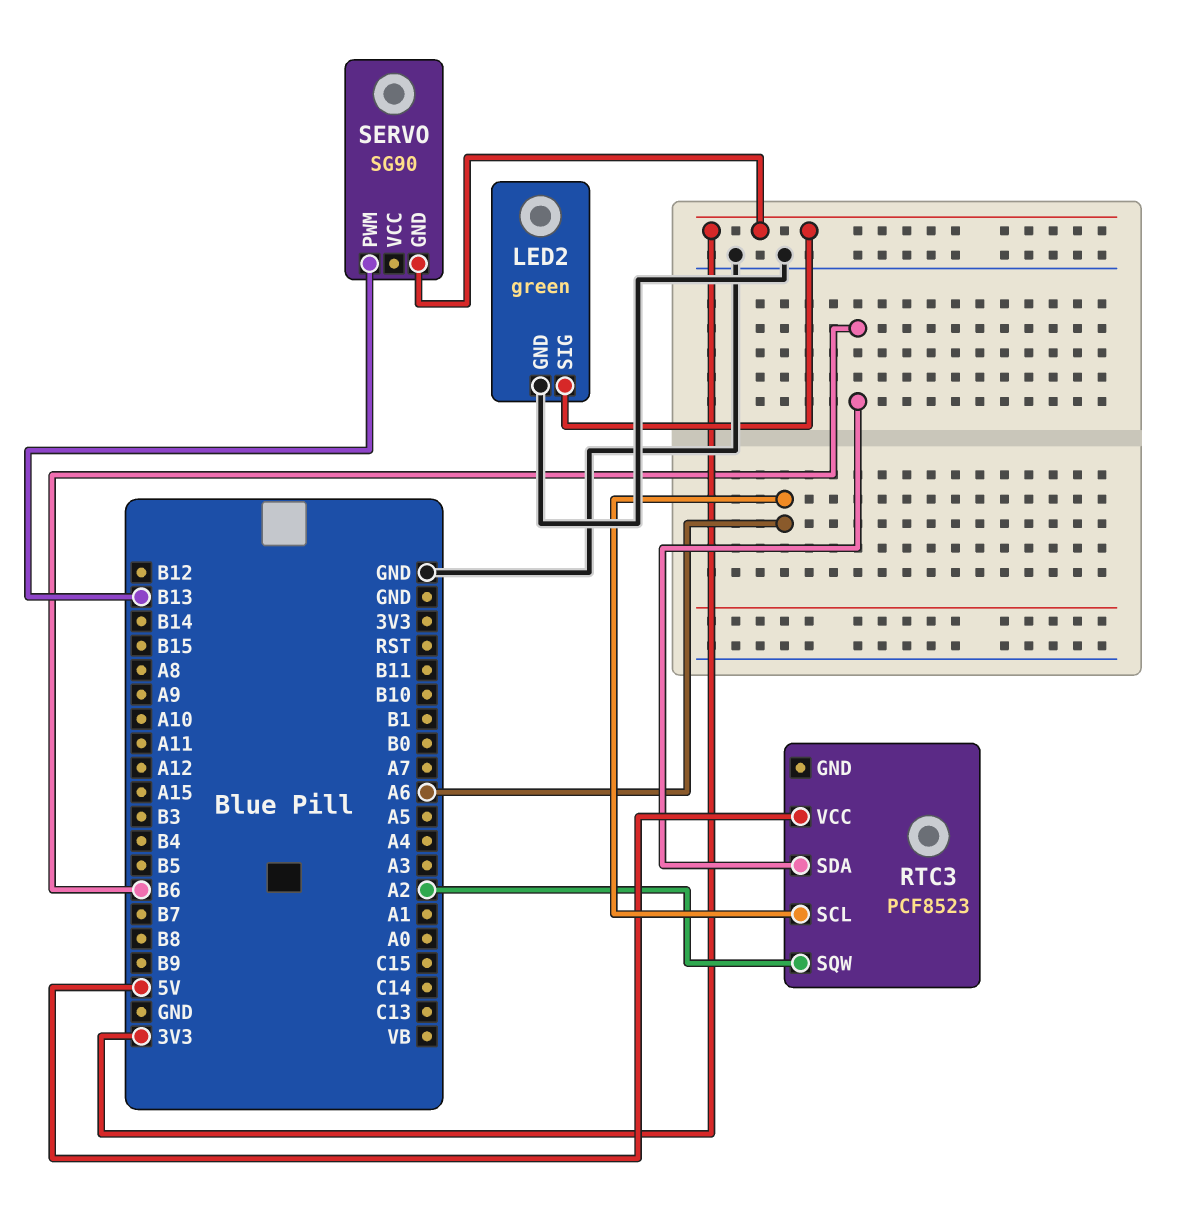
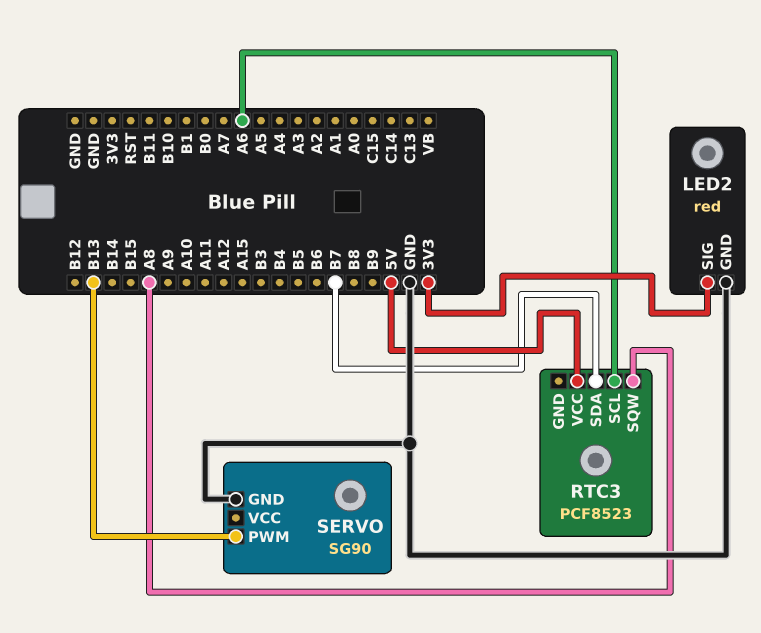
LED2: green -> red
RTC3 pin SDA: B6 -> B7
RTC3 pin SQW: A2 -> A8
SERVO pin GND: 3V3 -> GND

